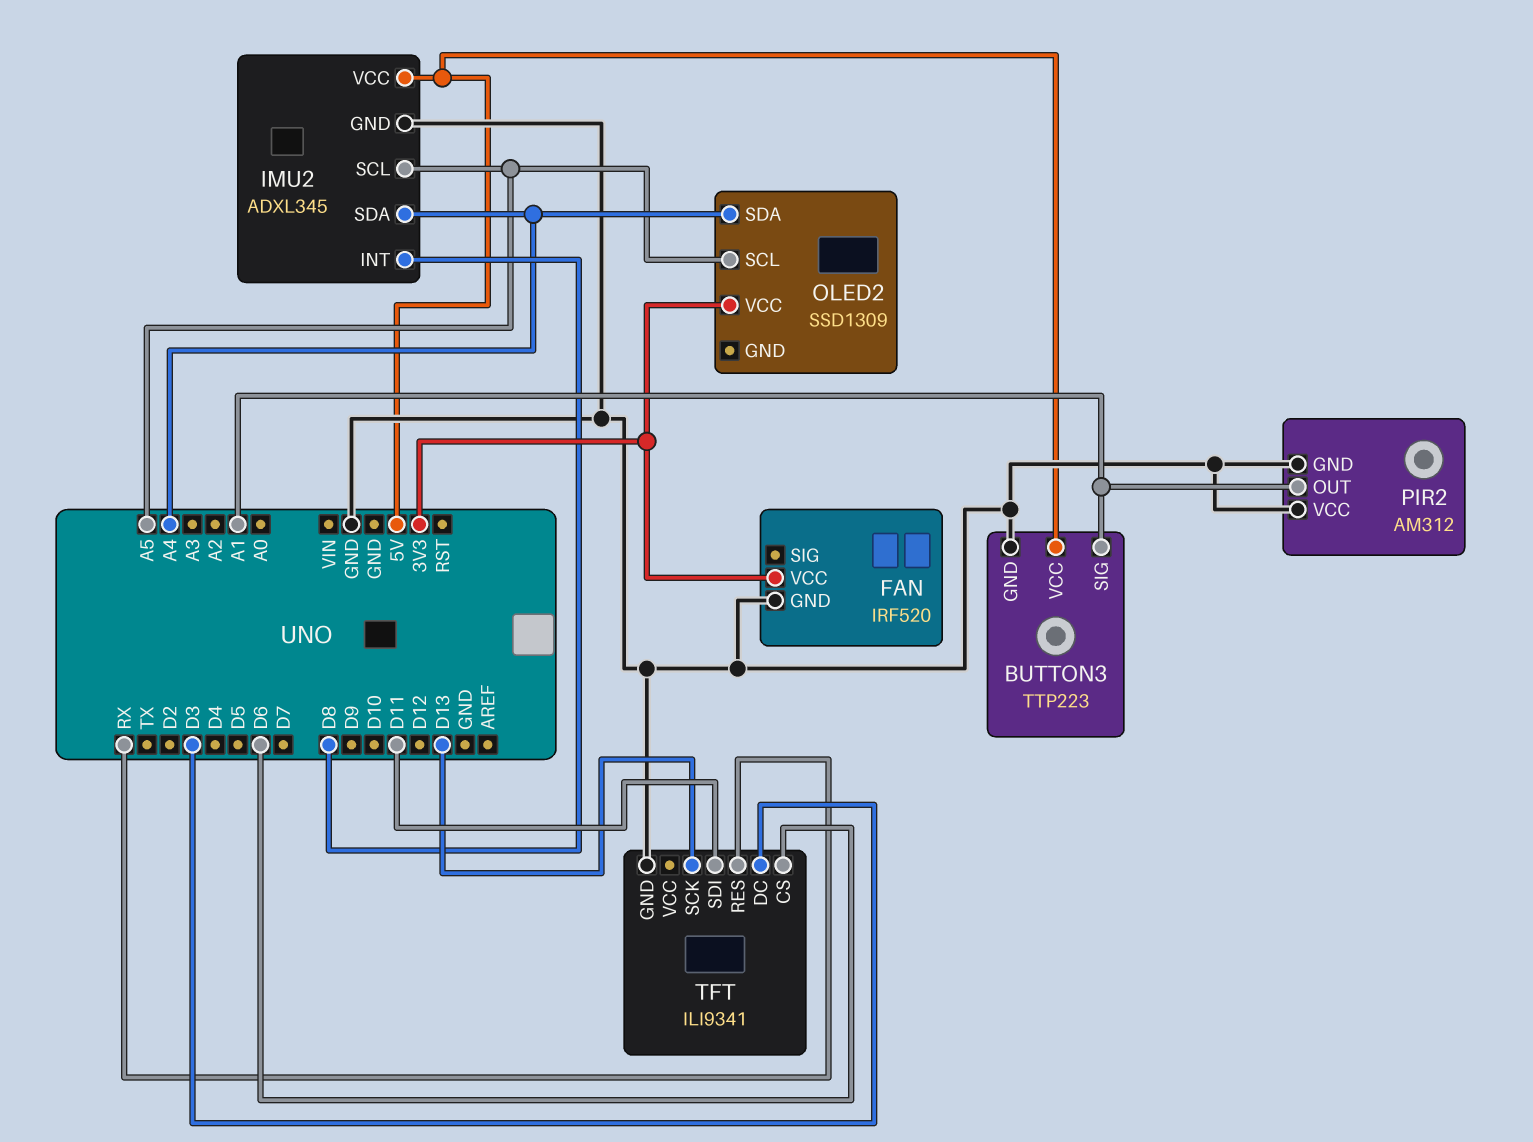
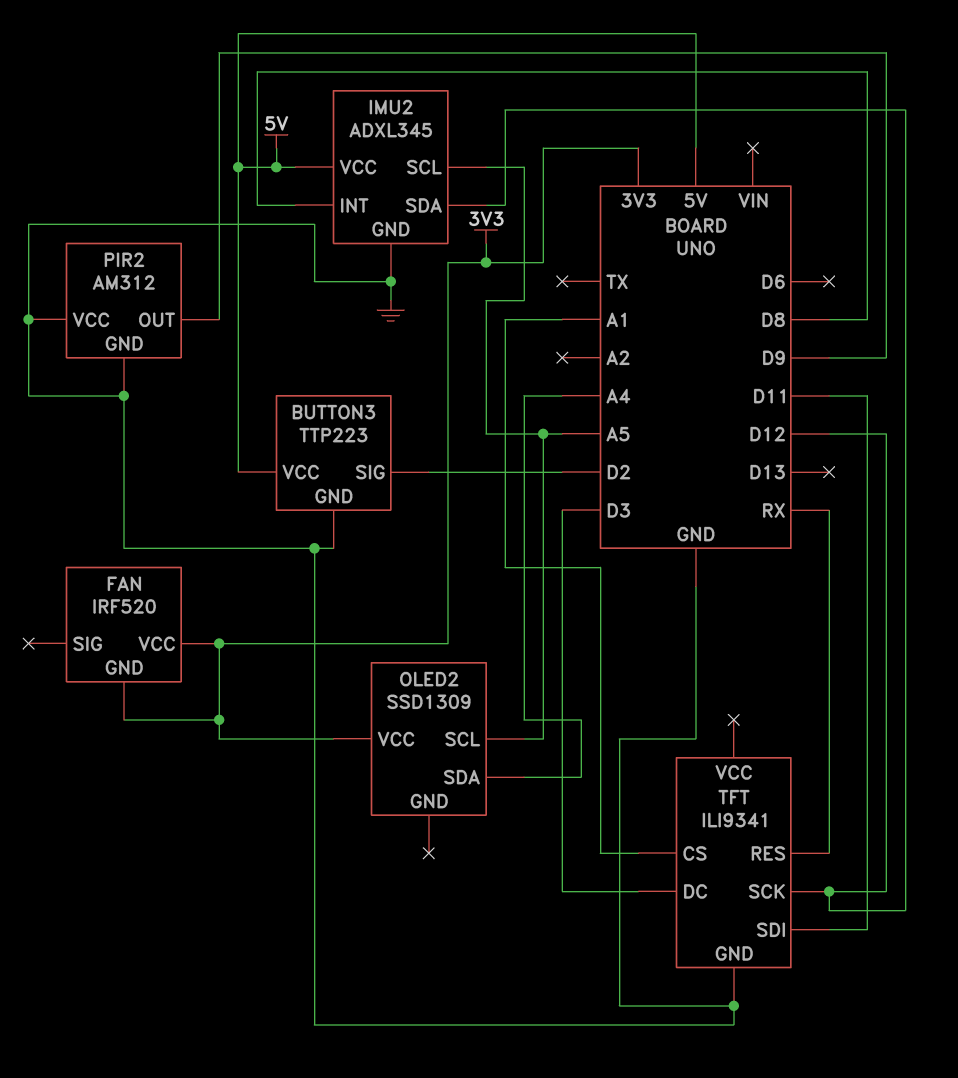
BUTTON3 pin SIG: A1 -> D2
FAN pin GND: GND -> 3V3
IMU2 pin SDA: A4 -> D12
PIR2 pin OUT: A1 -> D9
TFT pin CS: D6 -> A1
TFT pin SCK: D13 -> D12

